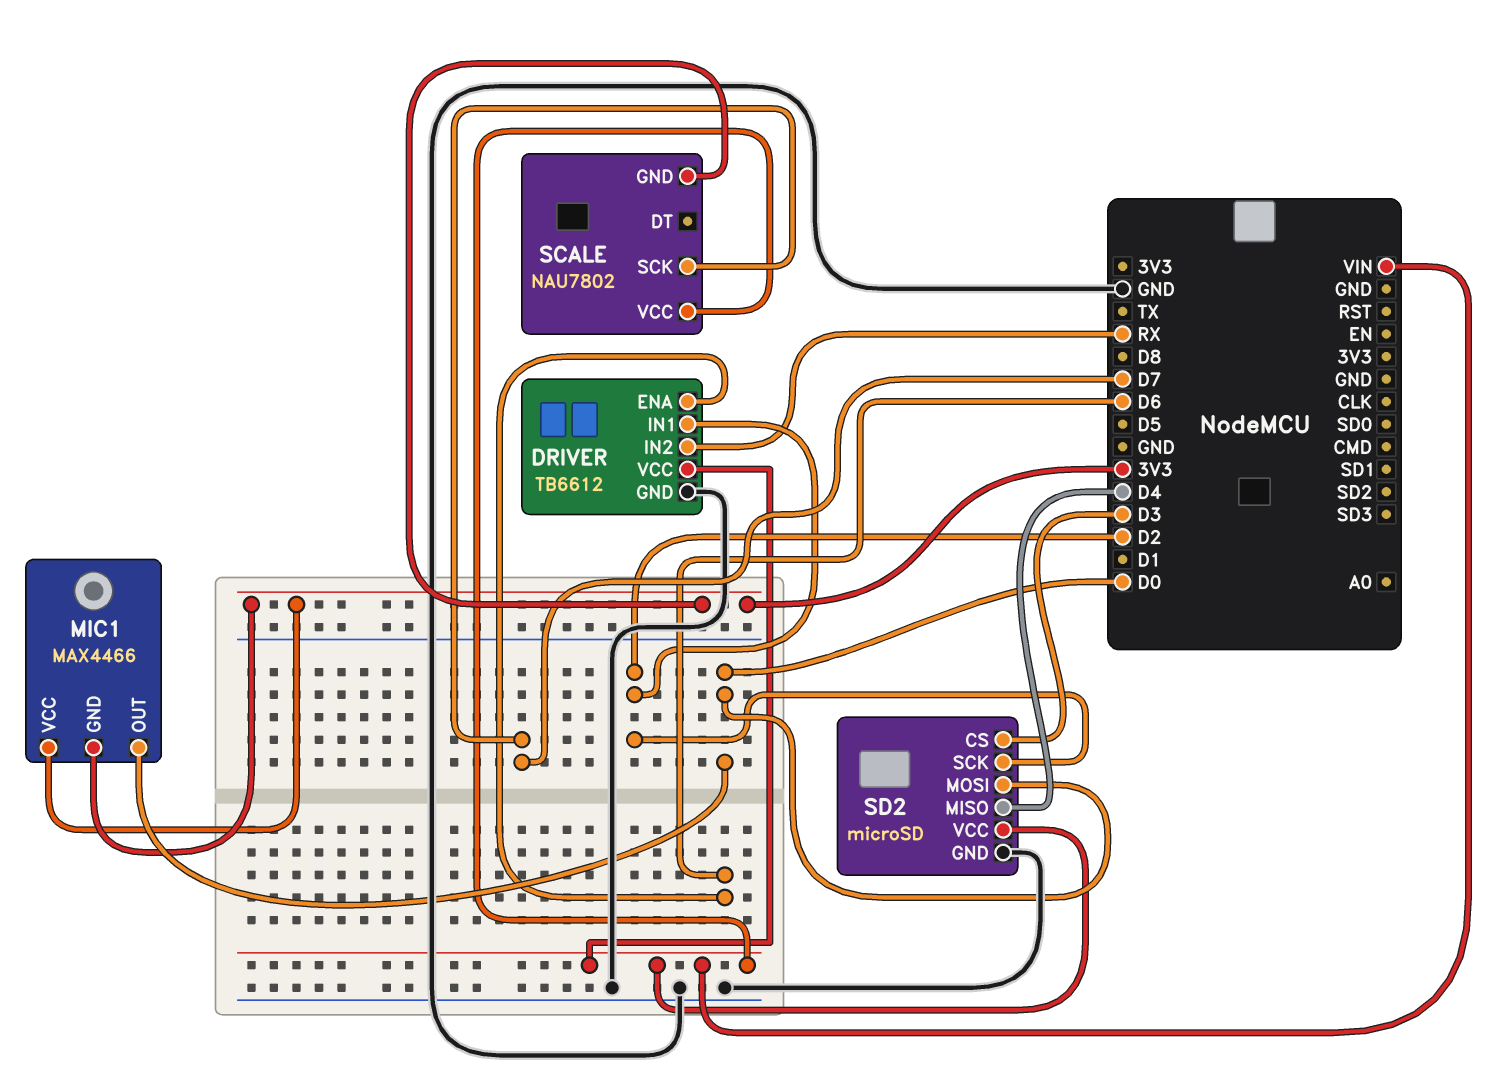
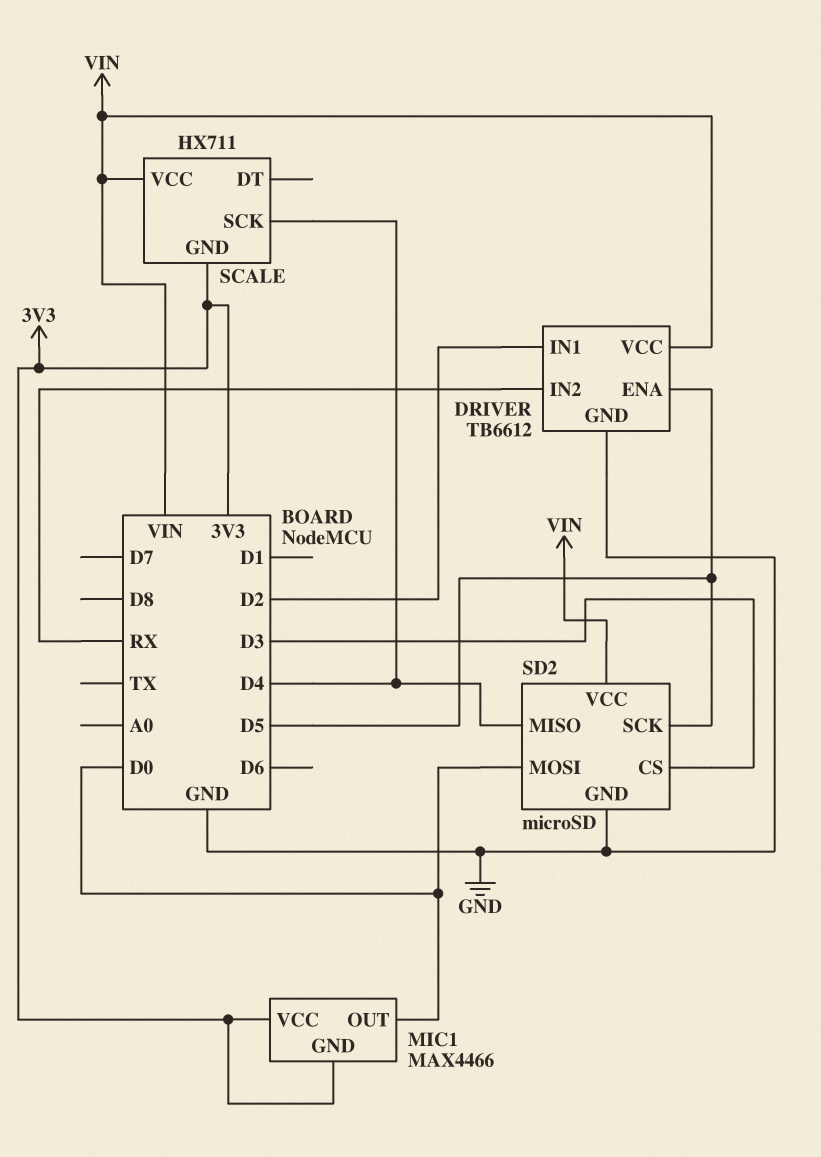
DRIVER pin ENA: D6 -> D5
SCALE: NAU7802 -> HX711
SCALE pin SCK: D7 -> D4
SD2 pin SCK: D2 -> D5

